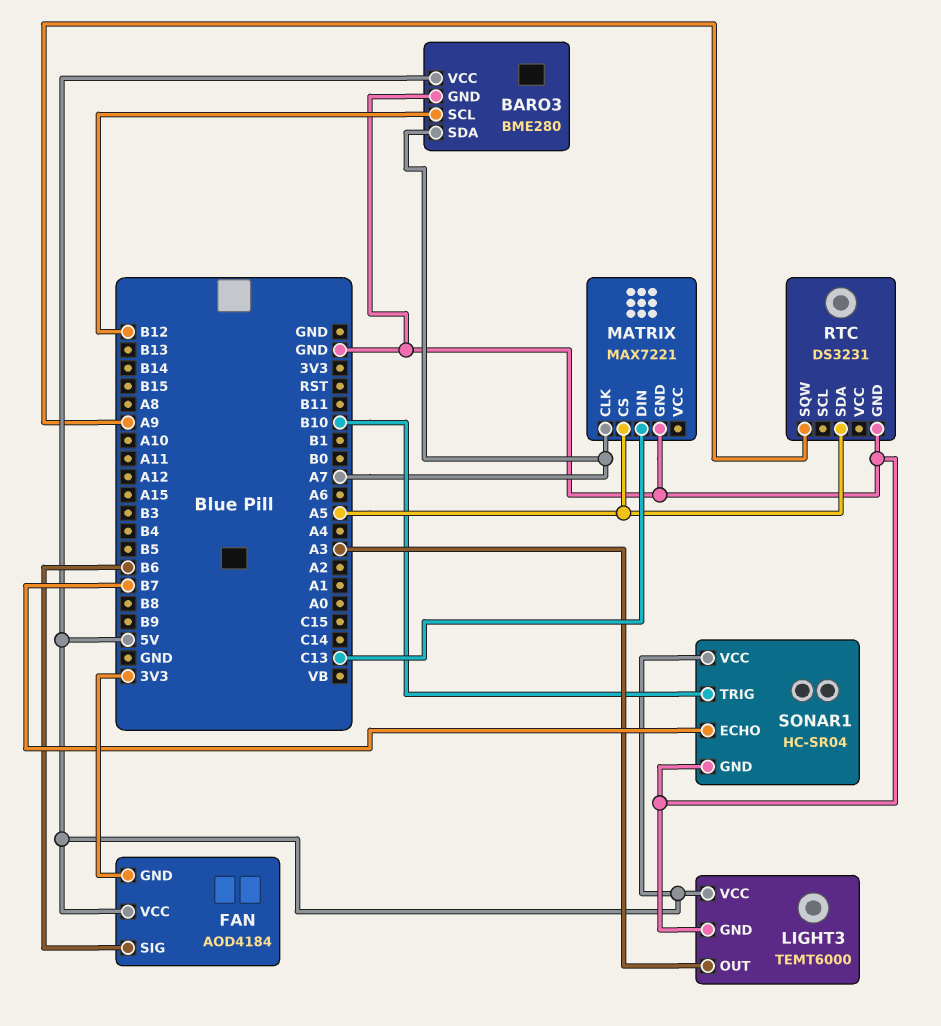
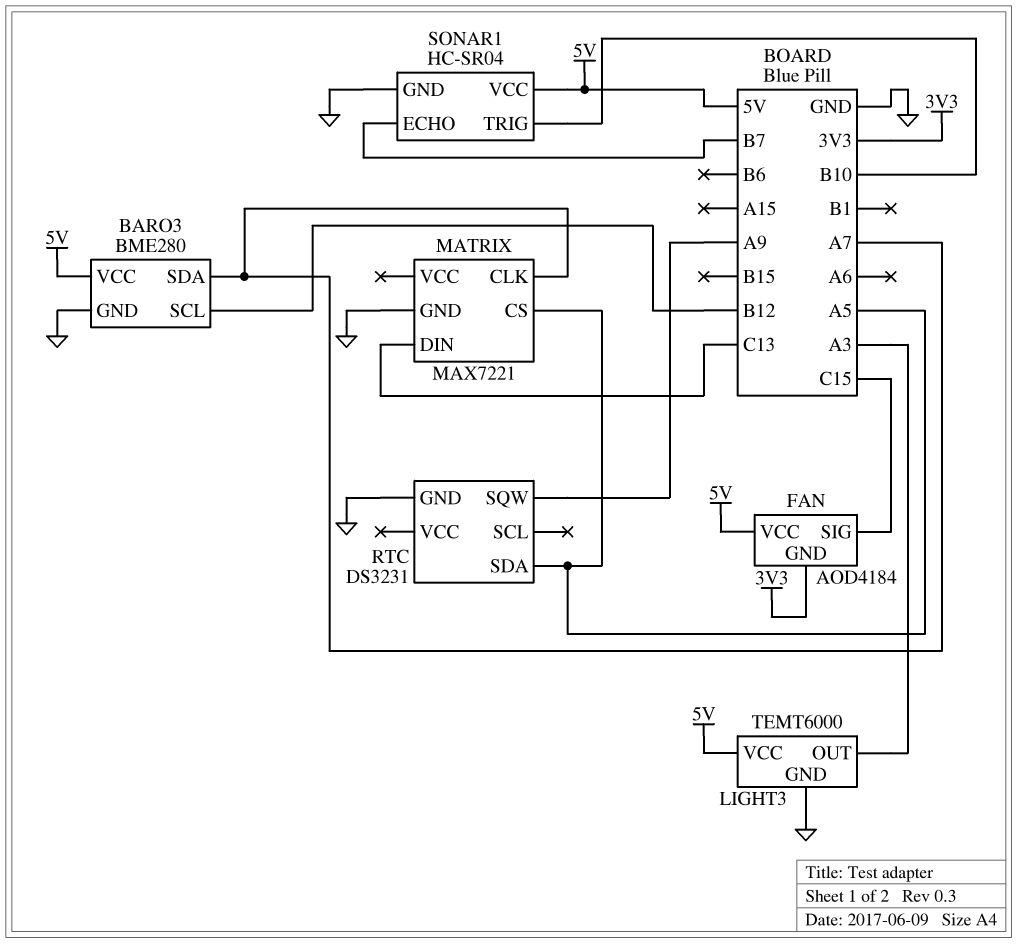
FAN pin SIG: B6 -> C15

